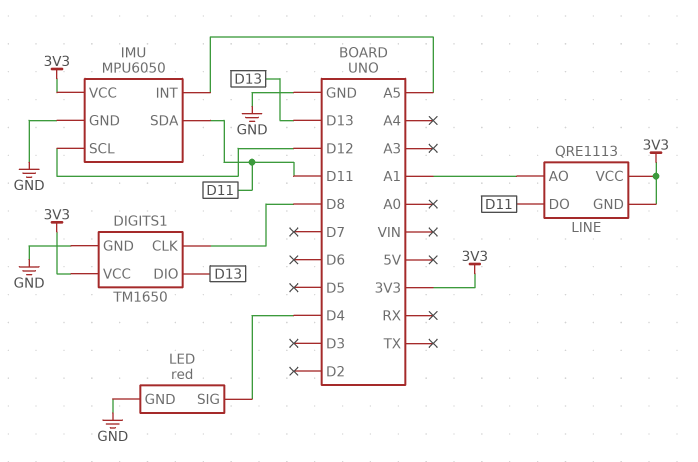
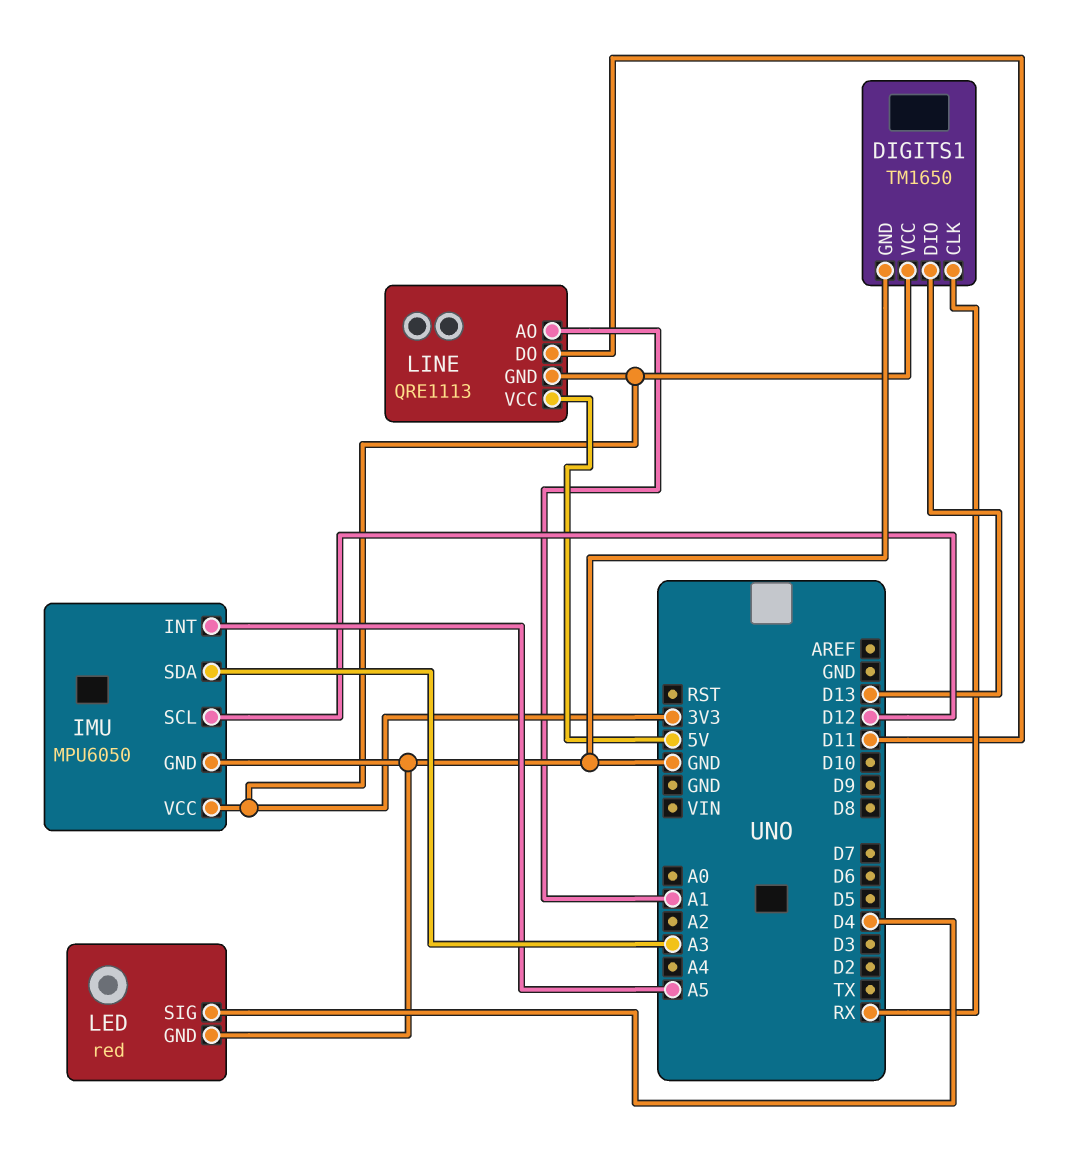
DIGITS1 pin CLK: D8 -> RX
IMU pin SDA: D11 -> A3
LINE pin VCC: 3V3 -> 5V

